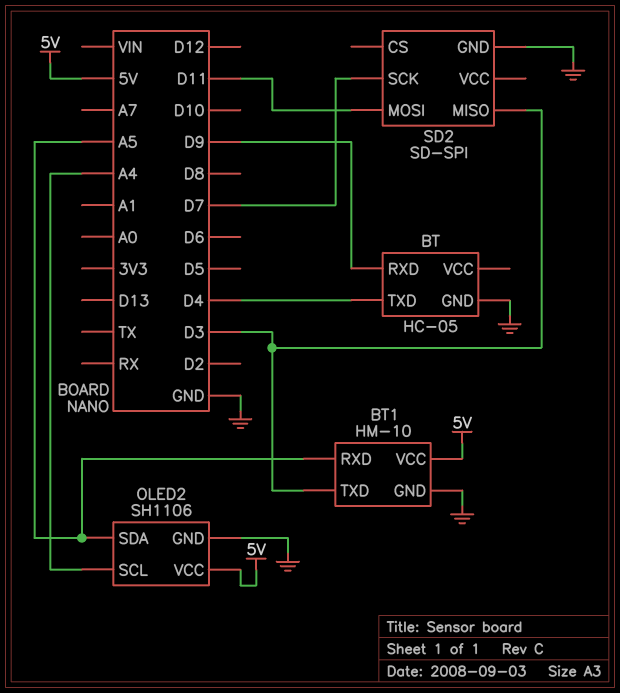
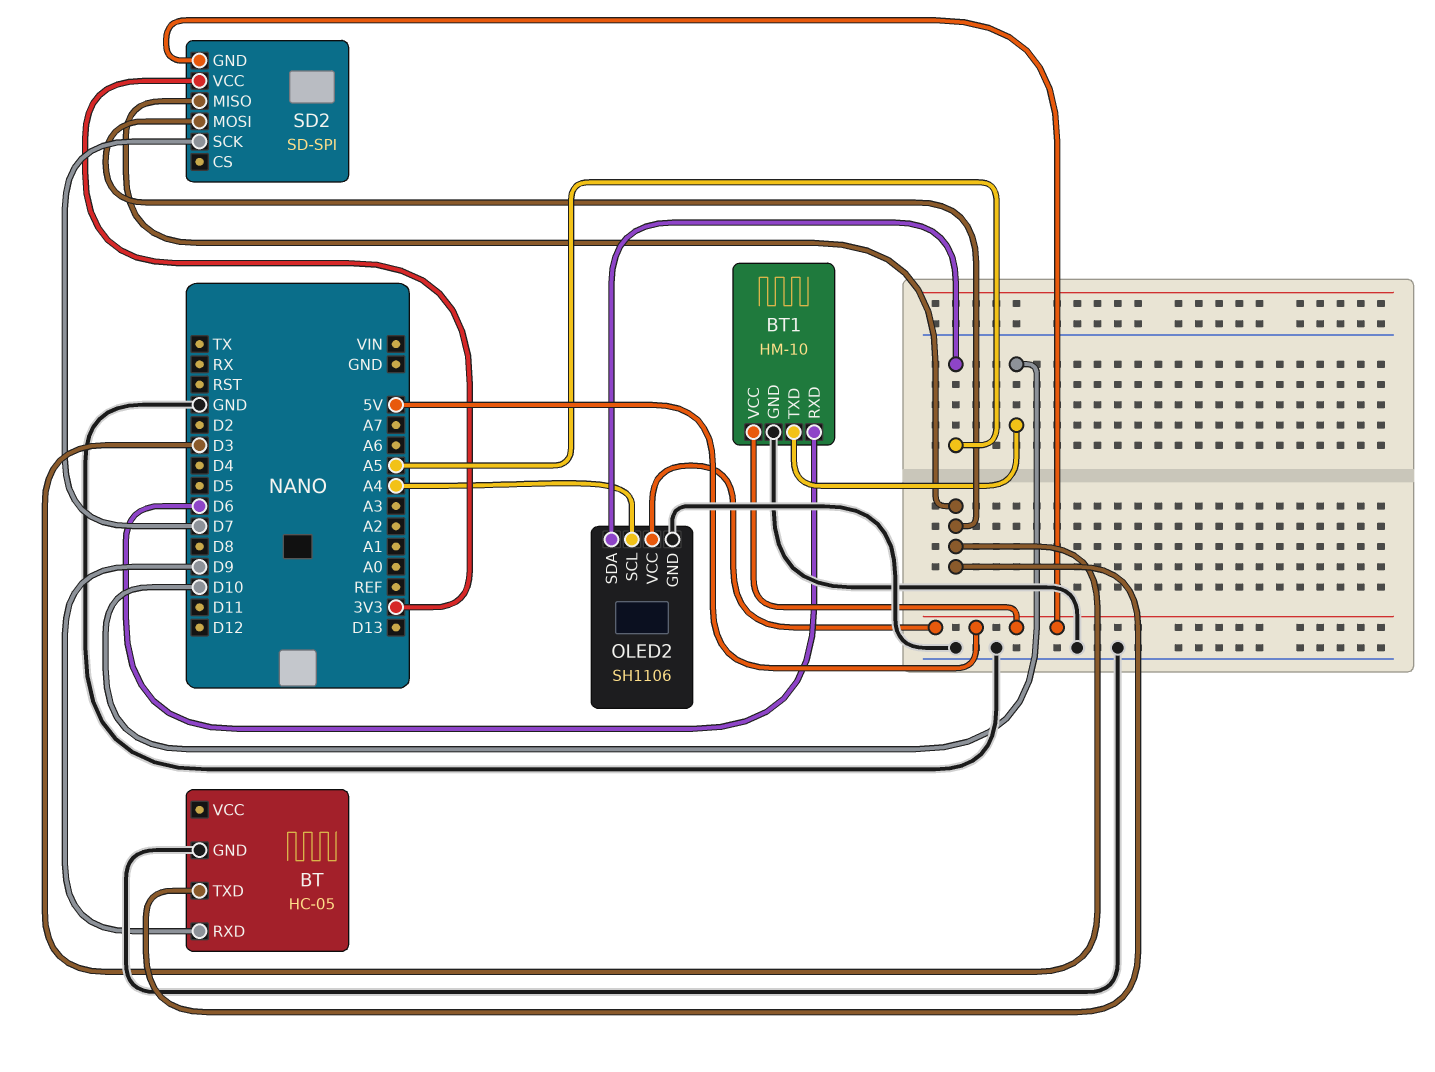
BT pin TXD: D4 -> D3
BT1 pin RXD: A5 -> D6
BT1 pin TXD: D3 -> D10
SD2 pin GND: GND -> 5V
SD2 pin MOSI: D11 -> D3
SD2 pin VCC: none -> 3V3

